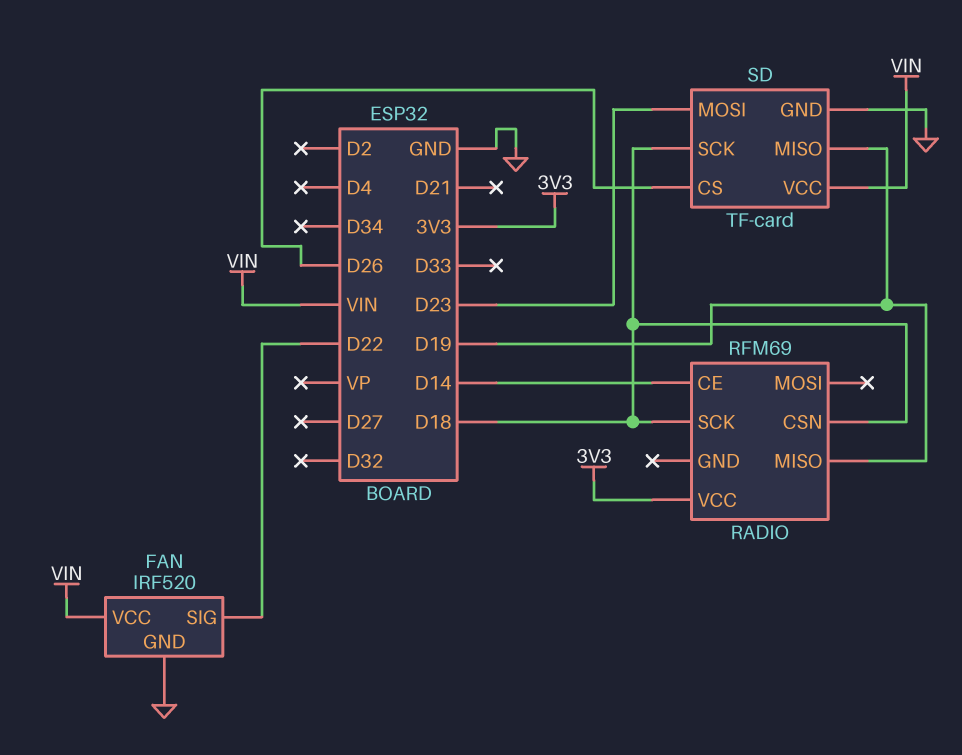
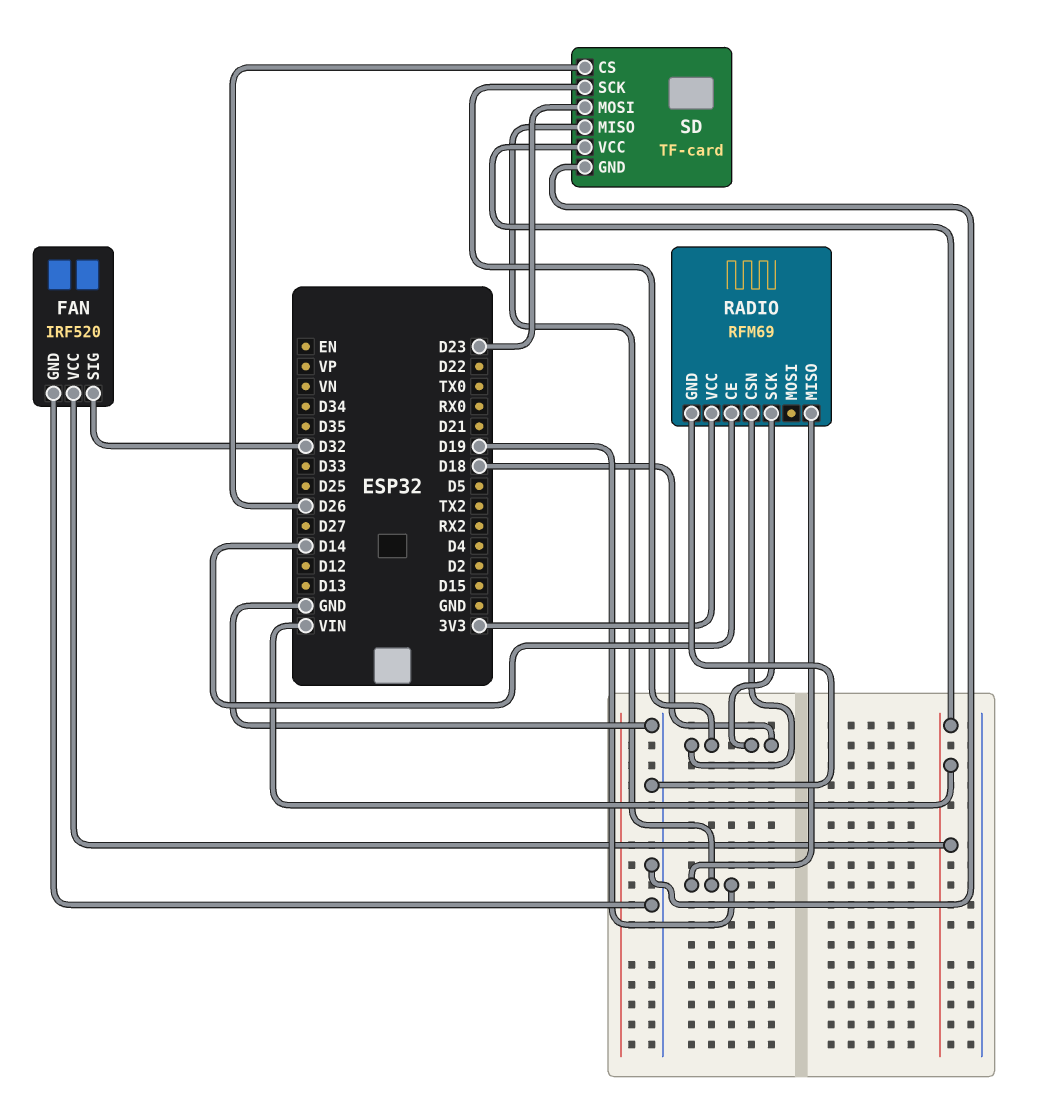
FAN pin SIG: D22 -> D32
RADIO pin GND: none -> GND

